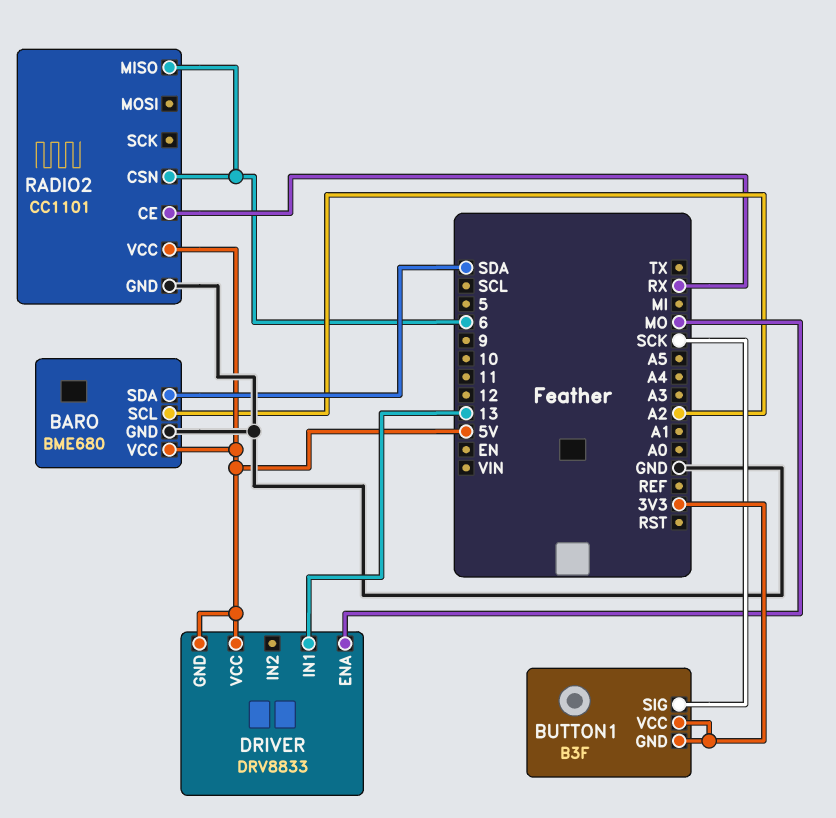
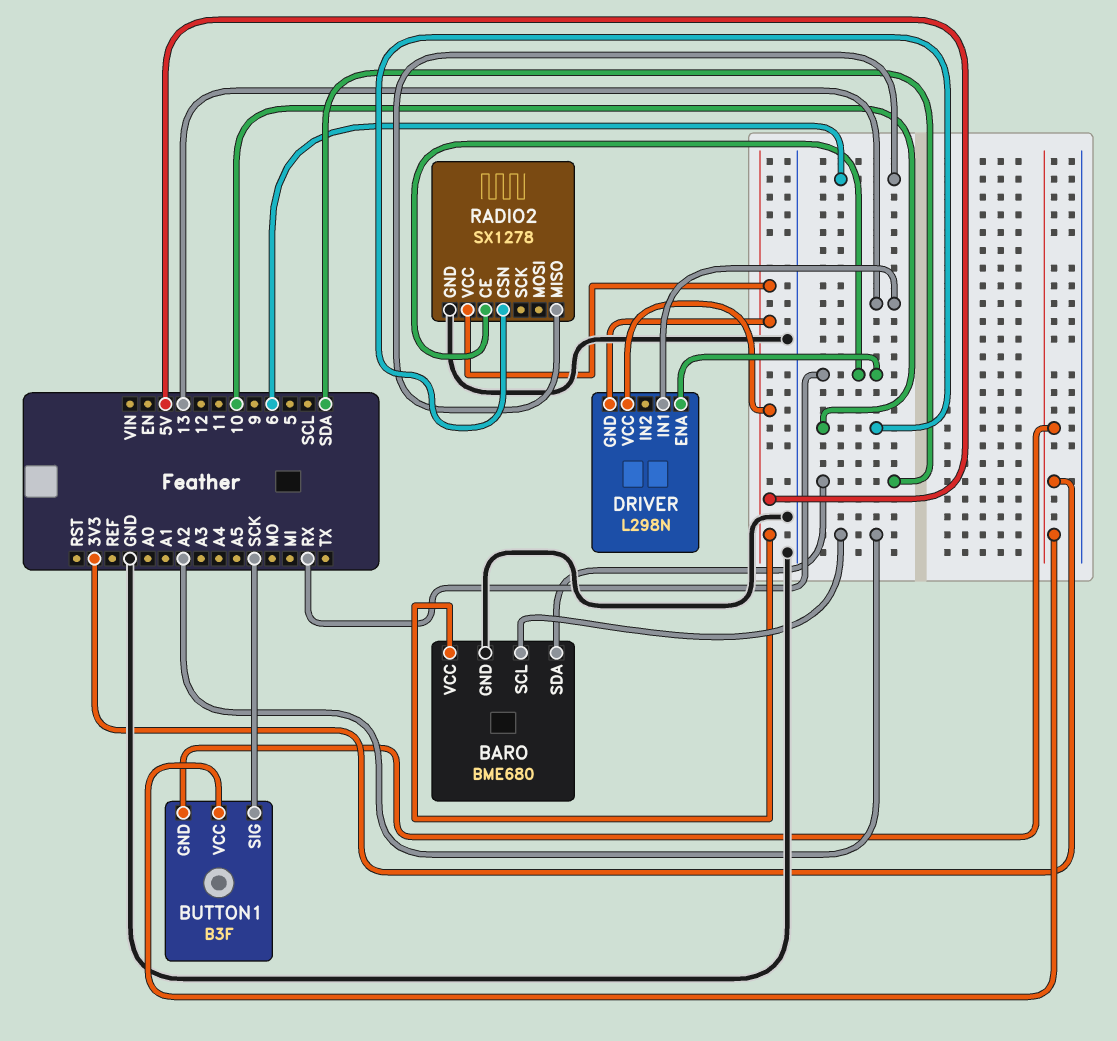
DRIVER: DRV8833 -> L298N
DRIVER pin ENA: MO -> RX
RADIO2: CC1101 -> SX1278
RADIO2 pin CSN: 6 -> 10

